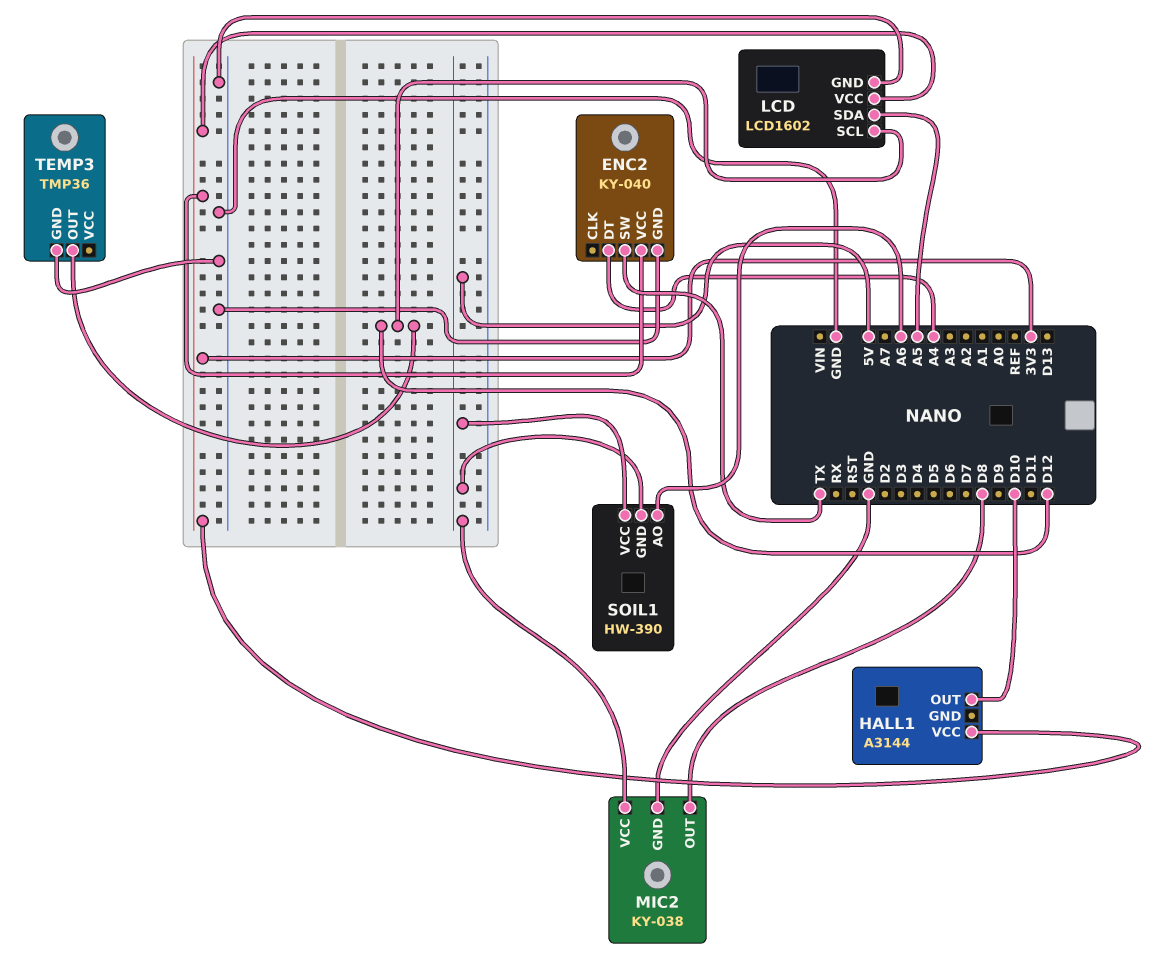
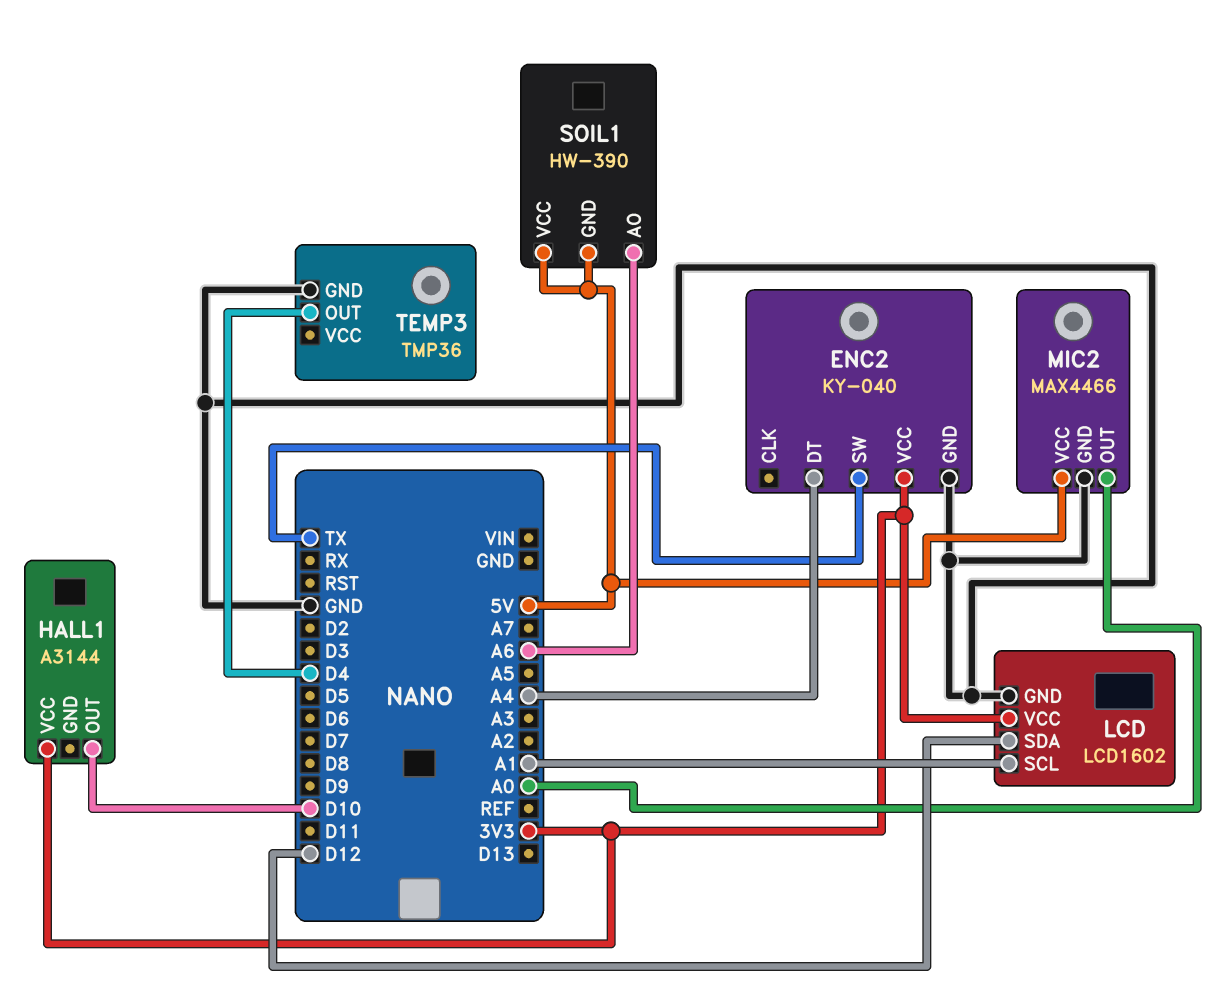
LCD pin SCL: D12 -> A1
LCD pin SDA: A5 -> D12
MIC2: KY-038 -> MAX4466
MIC2 pin OUT: D8 -> A0
TEMP3 pin OUT: D12 -> D4

